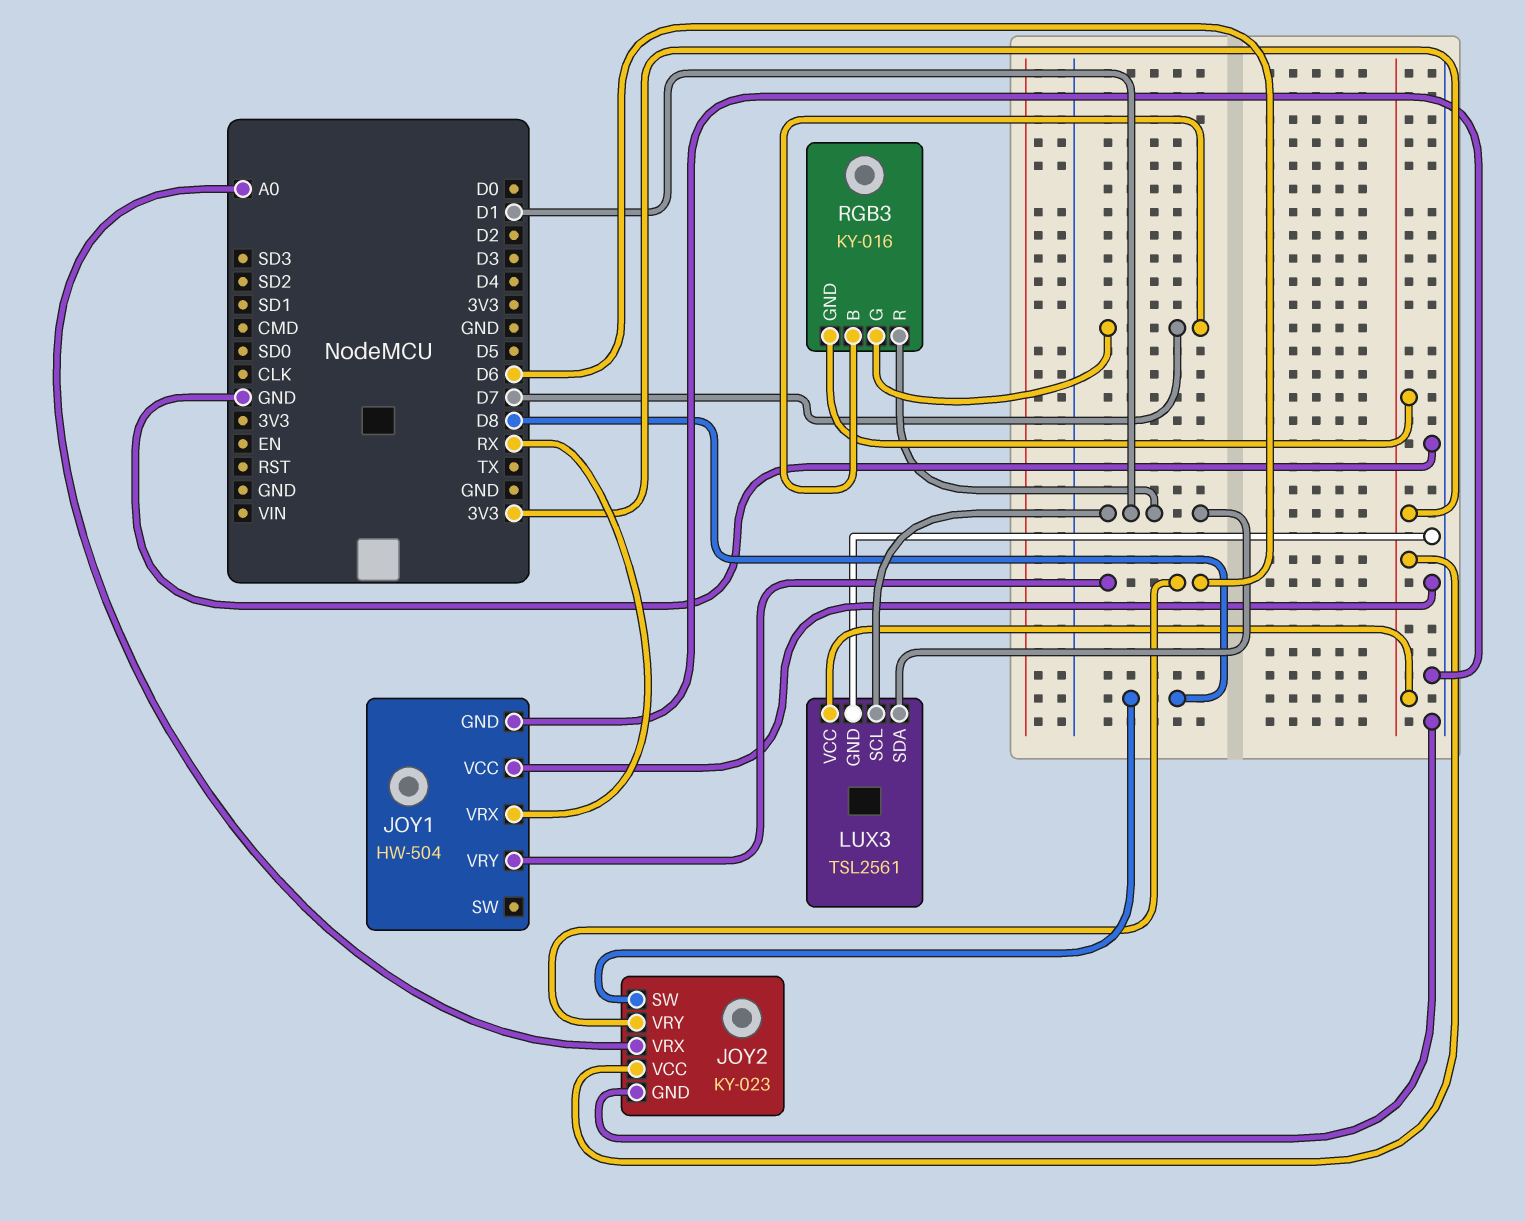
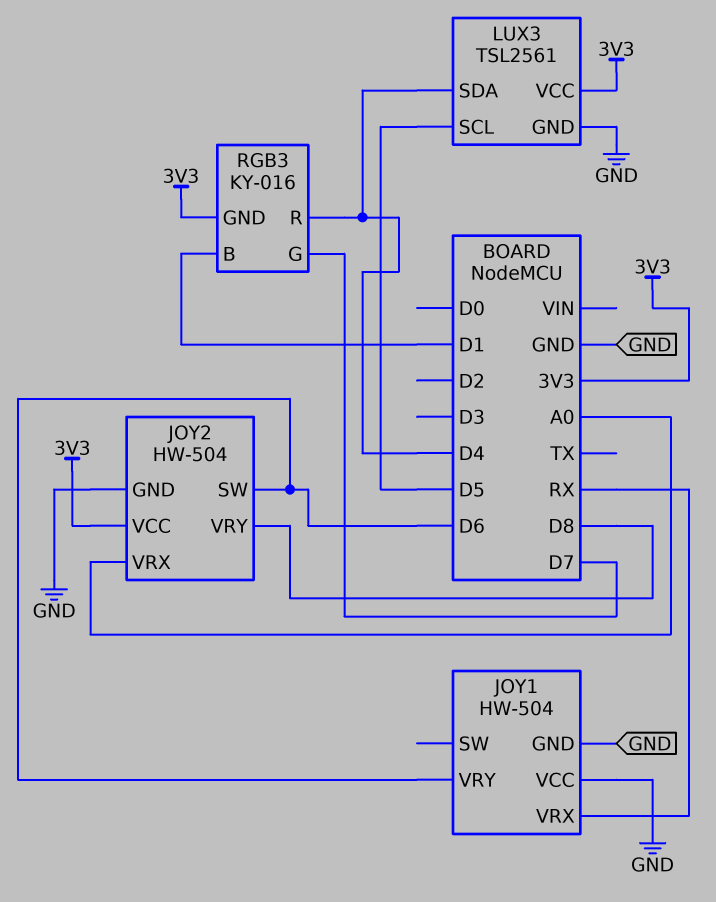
JOY2: KY-023 -> HW-504
JOY2 pin SW: D8 -> D6
JOY2 pin VRY: D6 -> D8
LUX3 pin SCL: D1 -> D5
LUX3 pin SDA: D1 -> D4
RGB3 pin B: D7 -> D1
RGB3 pin R: D1 -> D4

